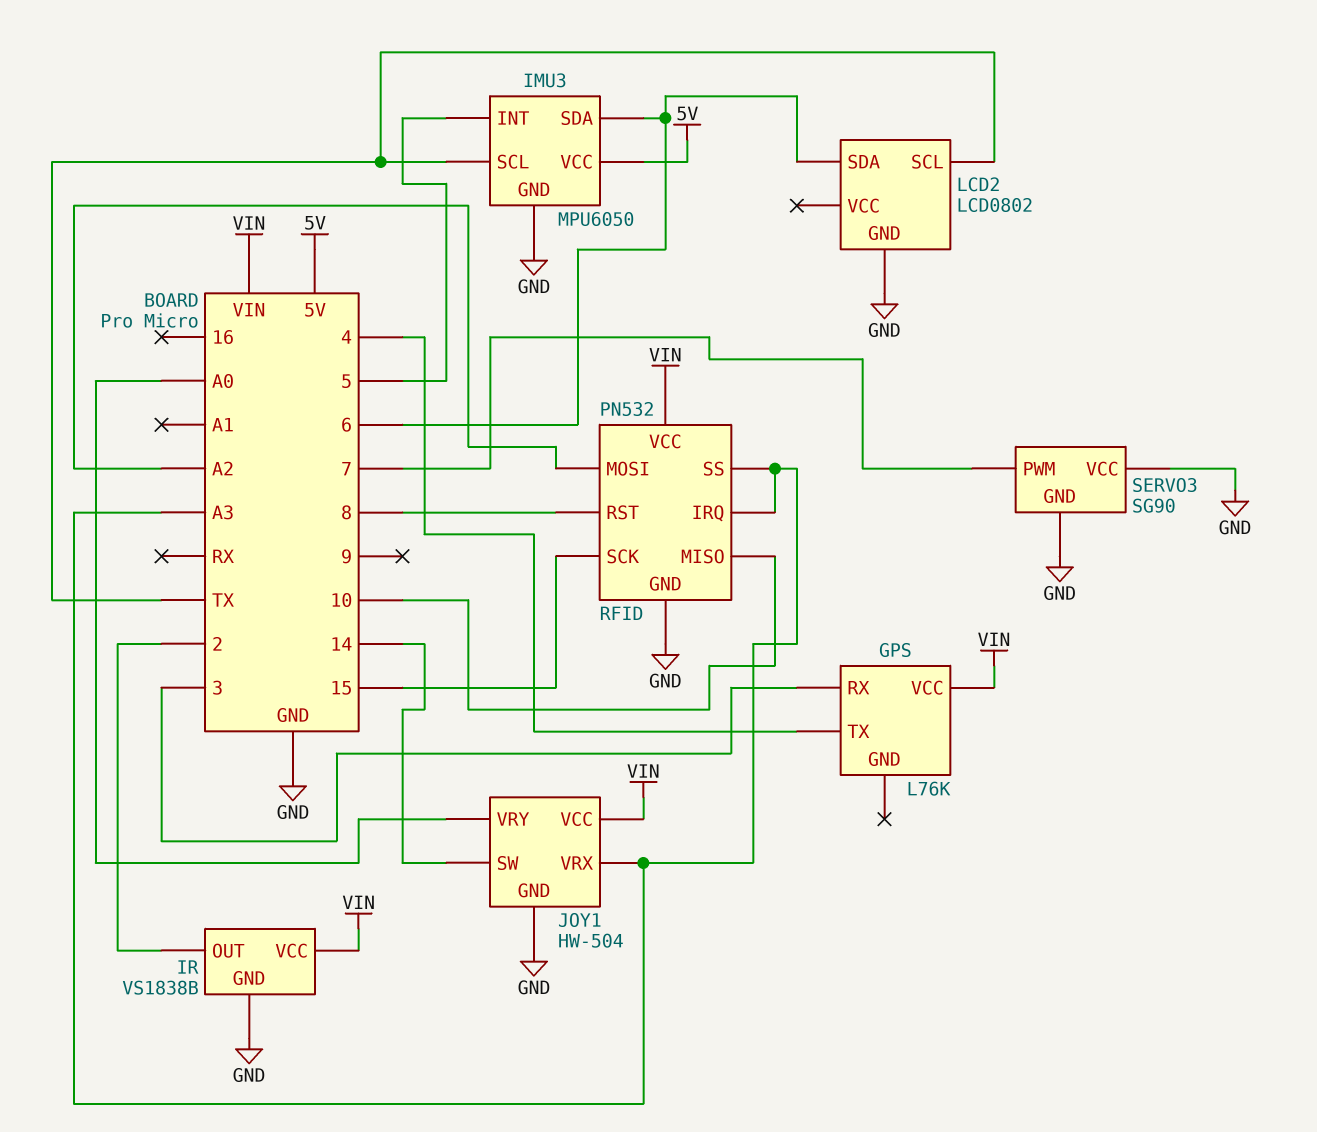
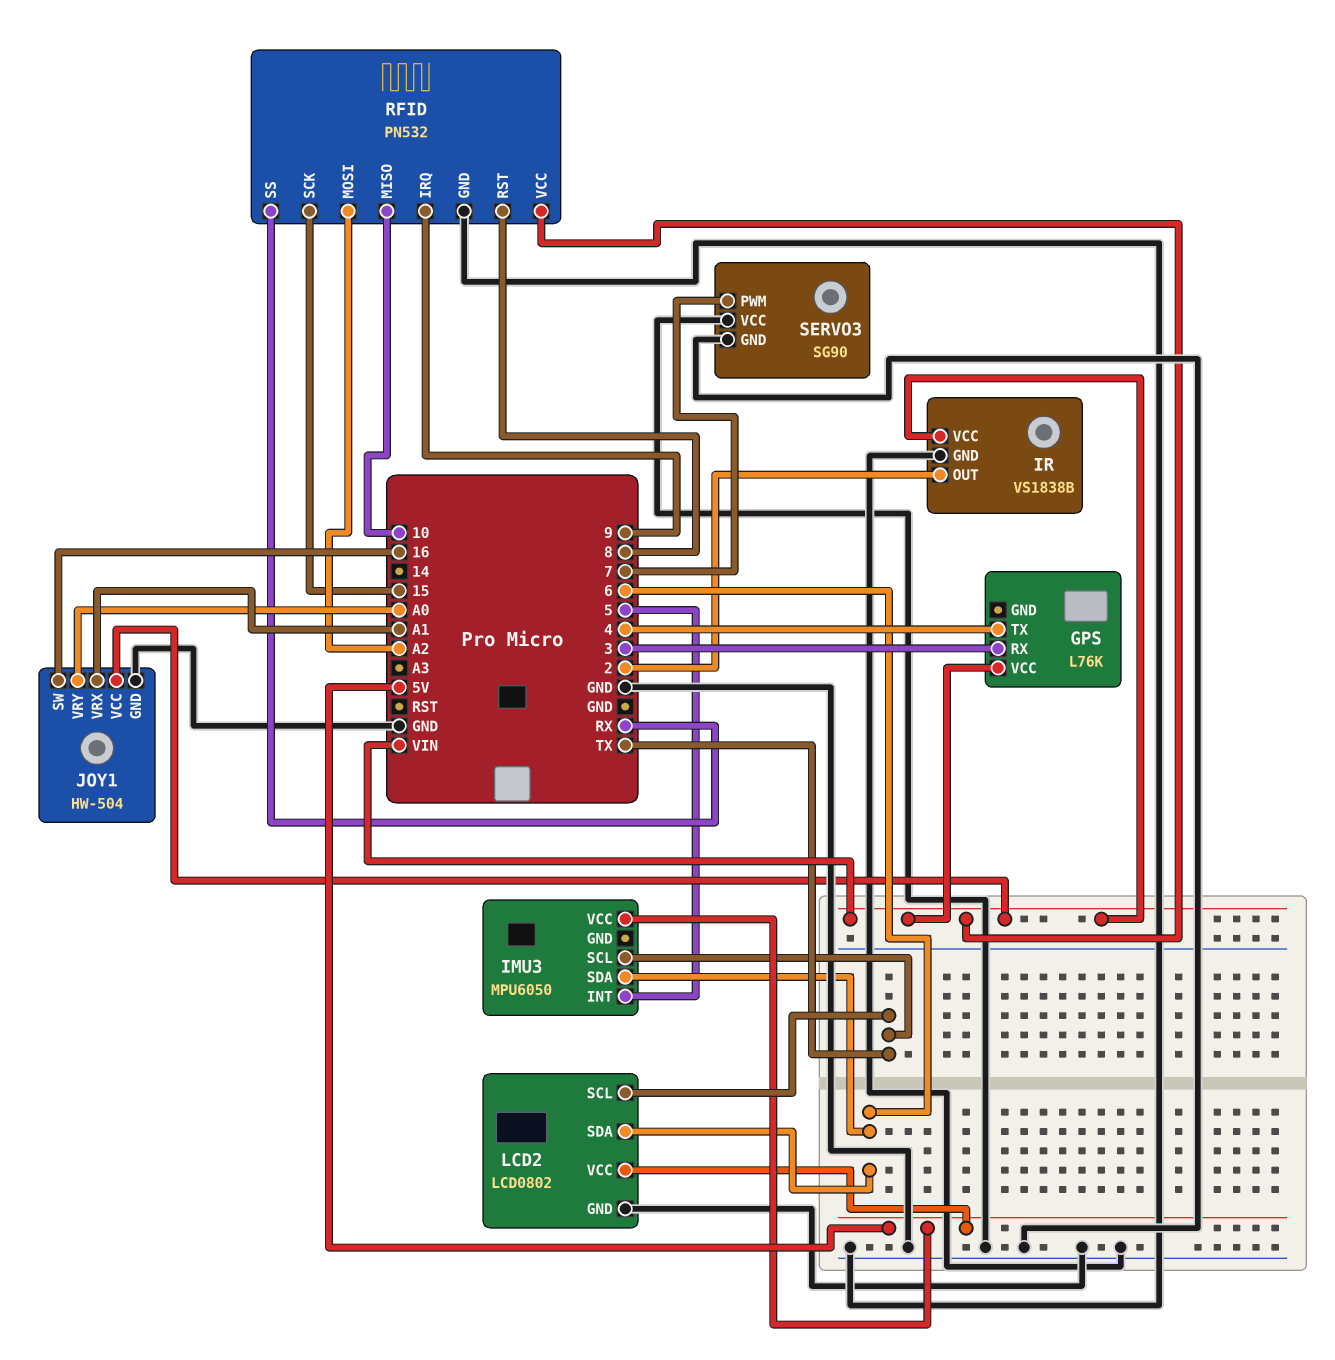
IMU3 pin GND: GND -> none
JOY1 pin SW: 14 -> 16
JOY1 pin VRX: A3 -> A1
LCD2 pin VCC: none -> 5V
RFID pin IRQ: A3 -> 9
RFID pin SS: A3 -> RX

